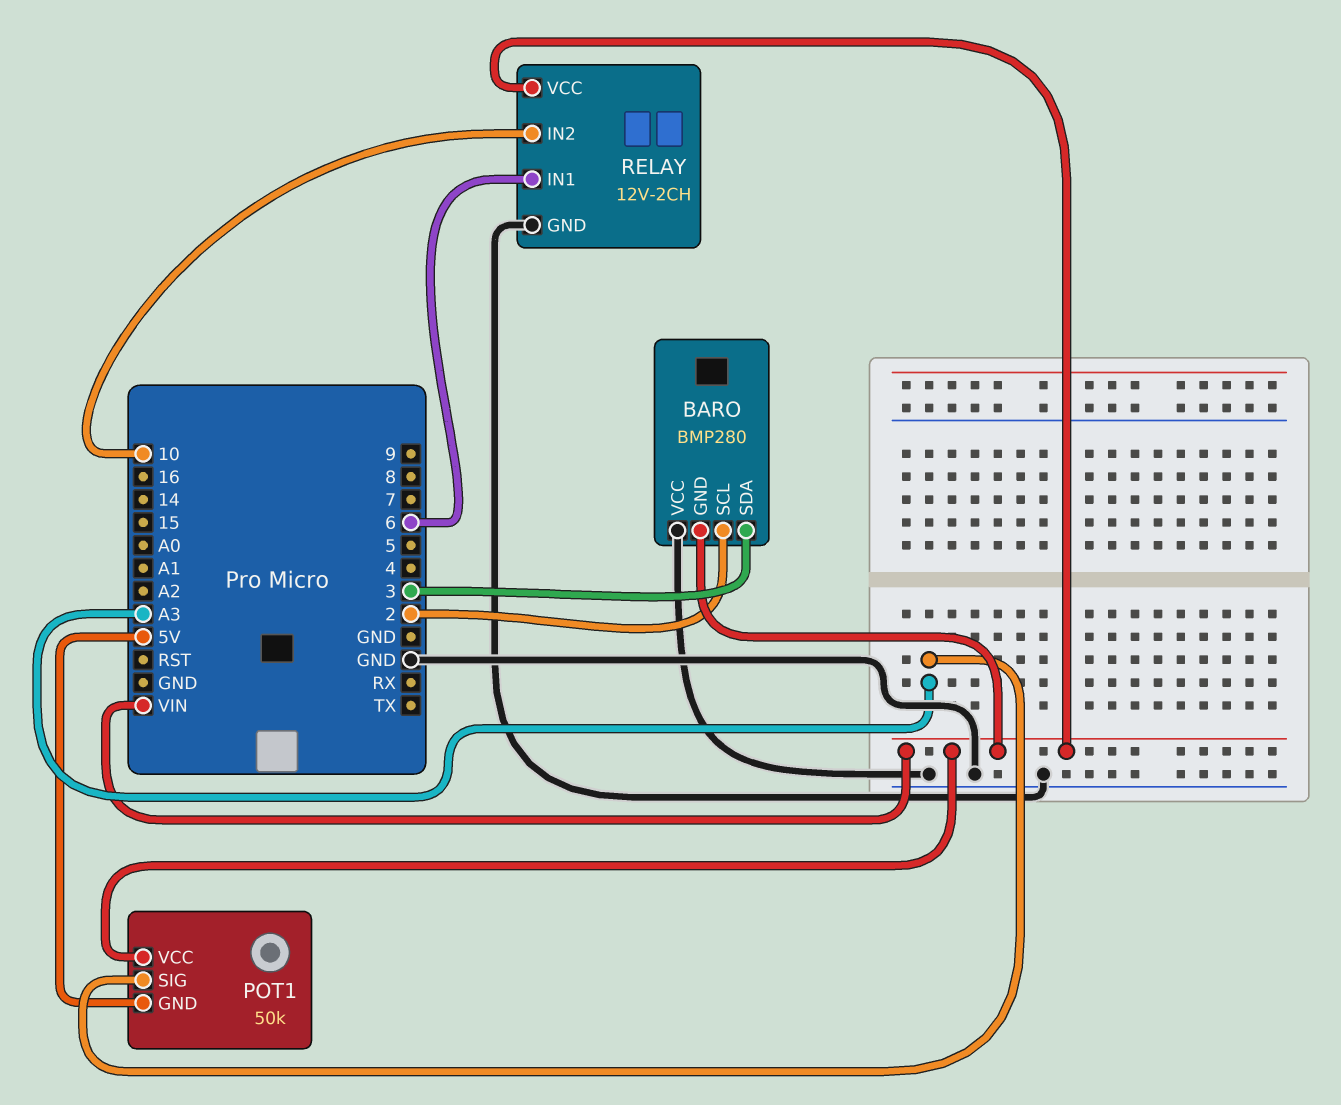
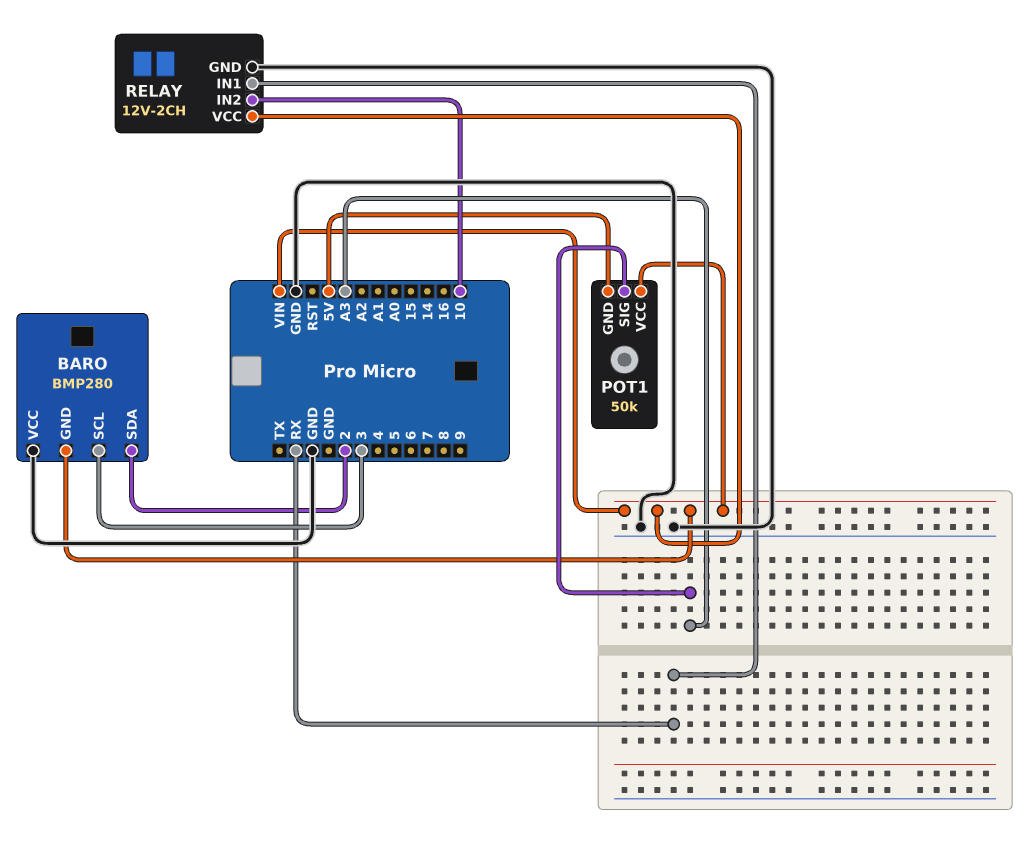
BARO pin SCL: 2 -> 3
BARO pin SDA: 3 -> 2
RELAY pin IN1: 6 -> RX

